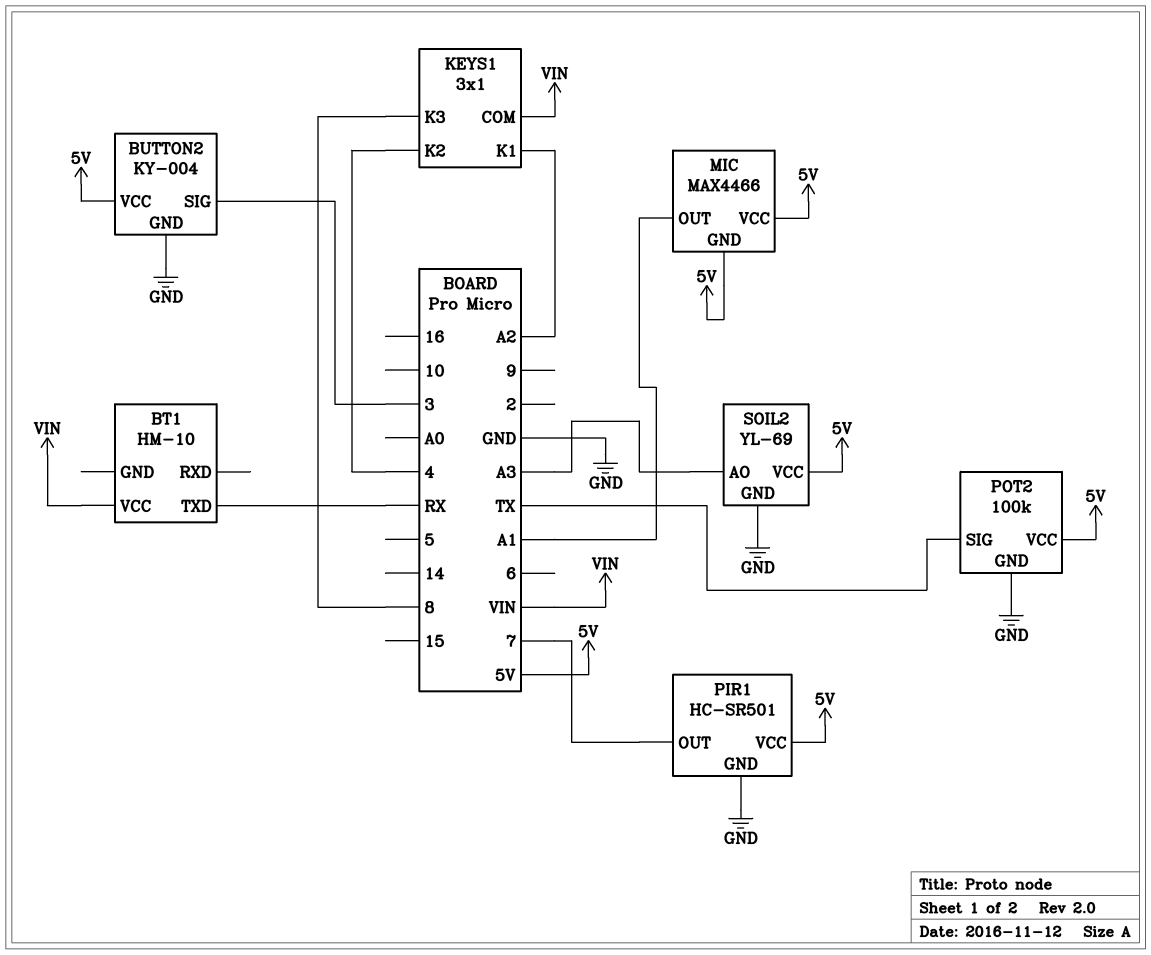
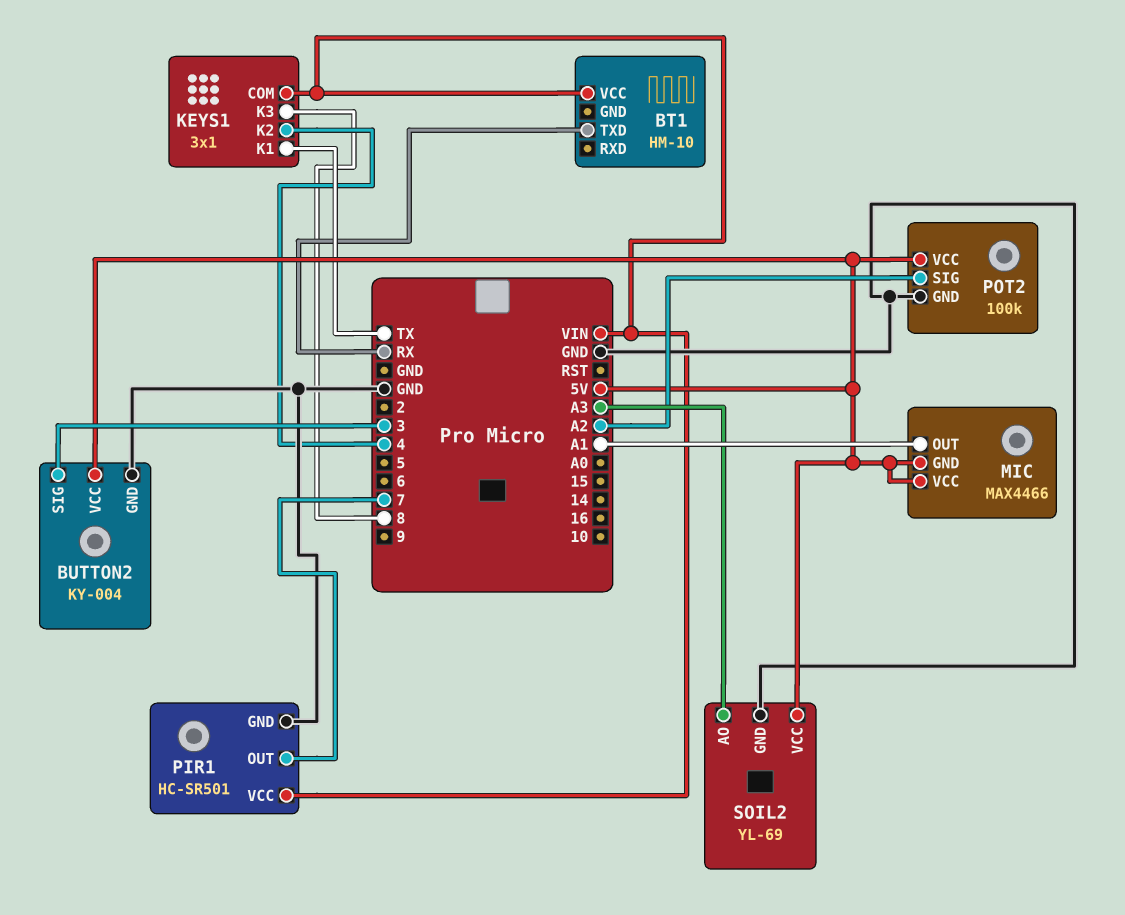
KEYS1 pin K1: A2 -> TX
PIR1 pin VCC: 5V -> VIN
POT2 pin SIG: TX -> A2

